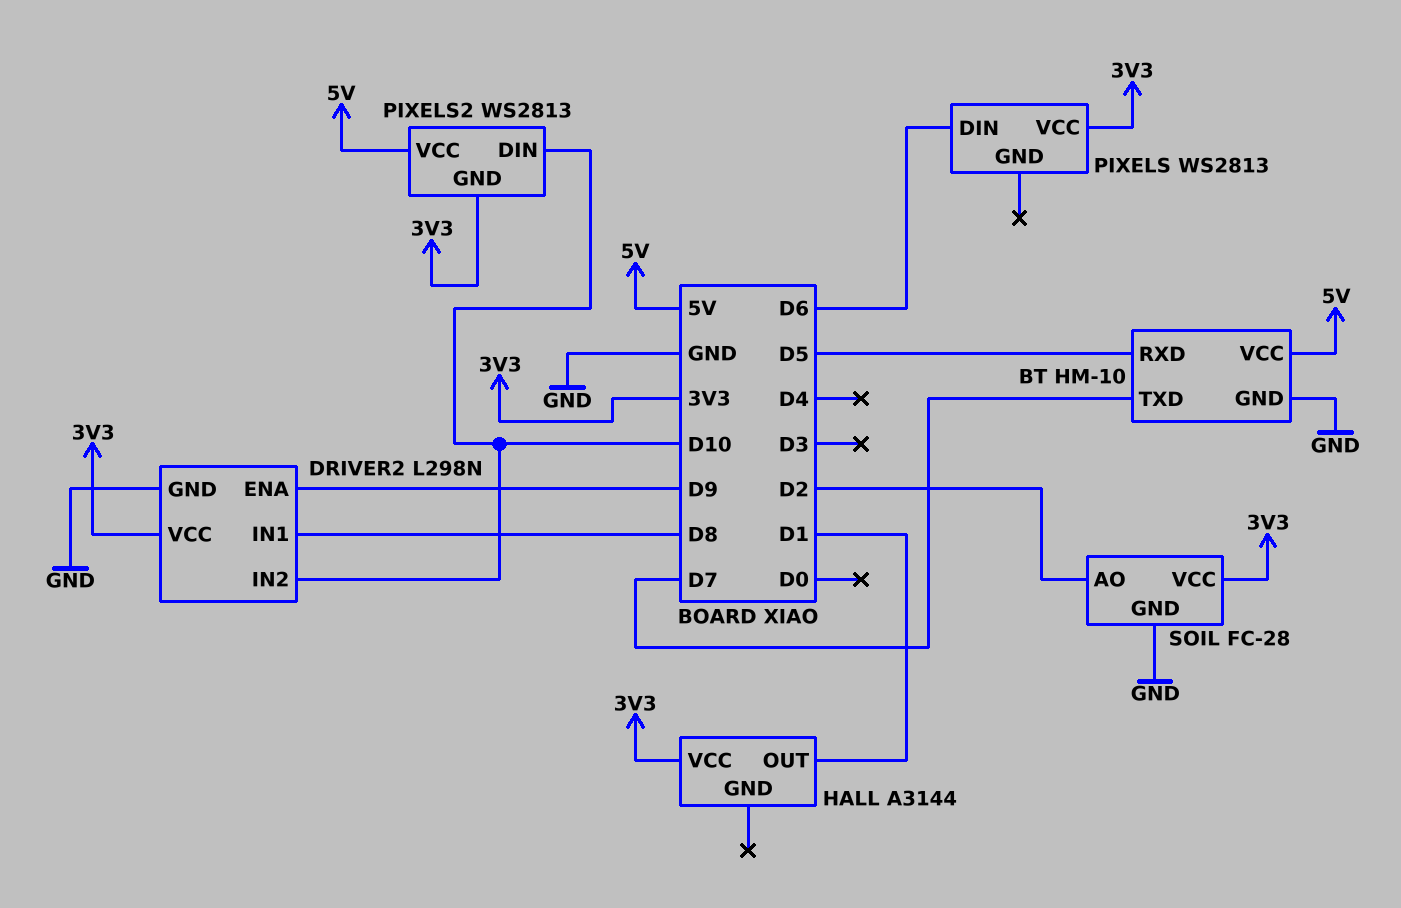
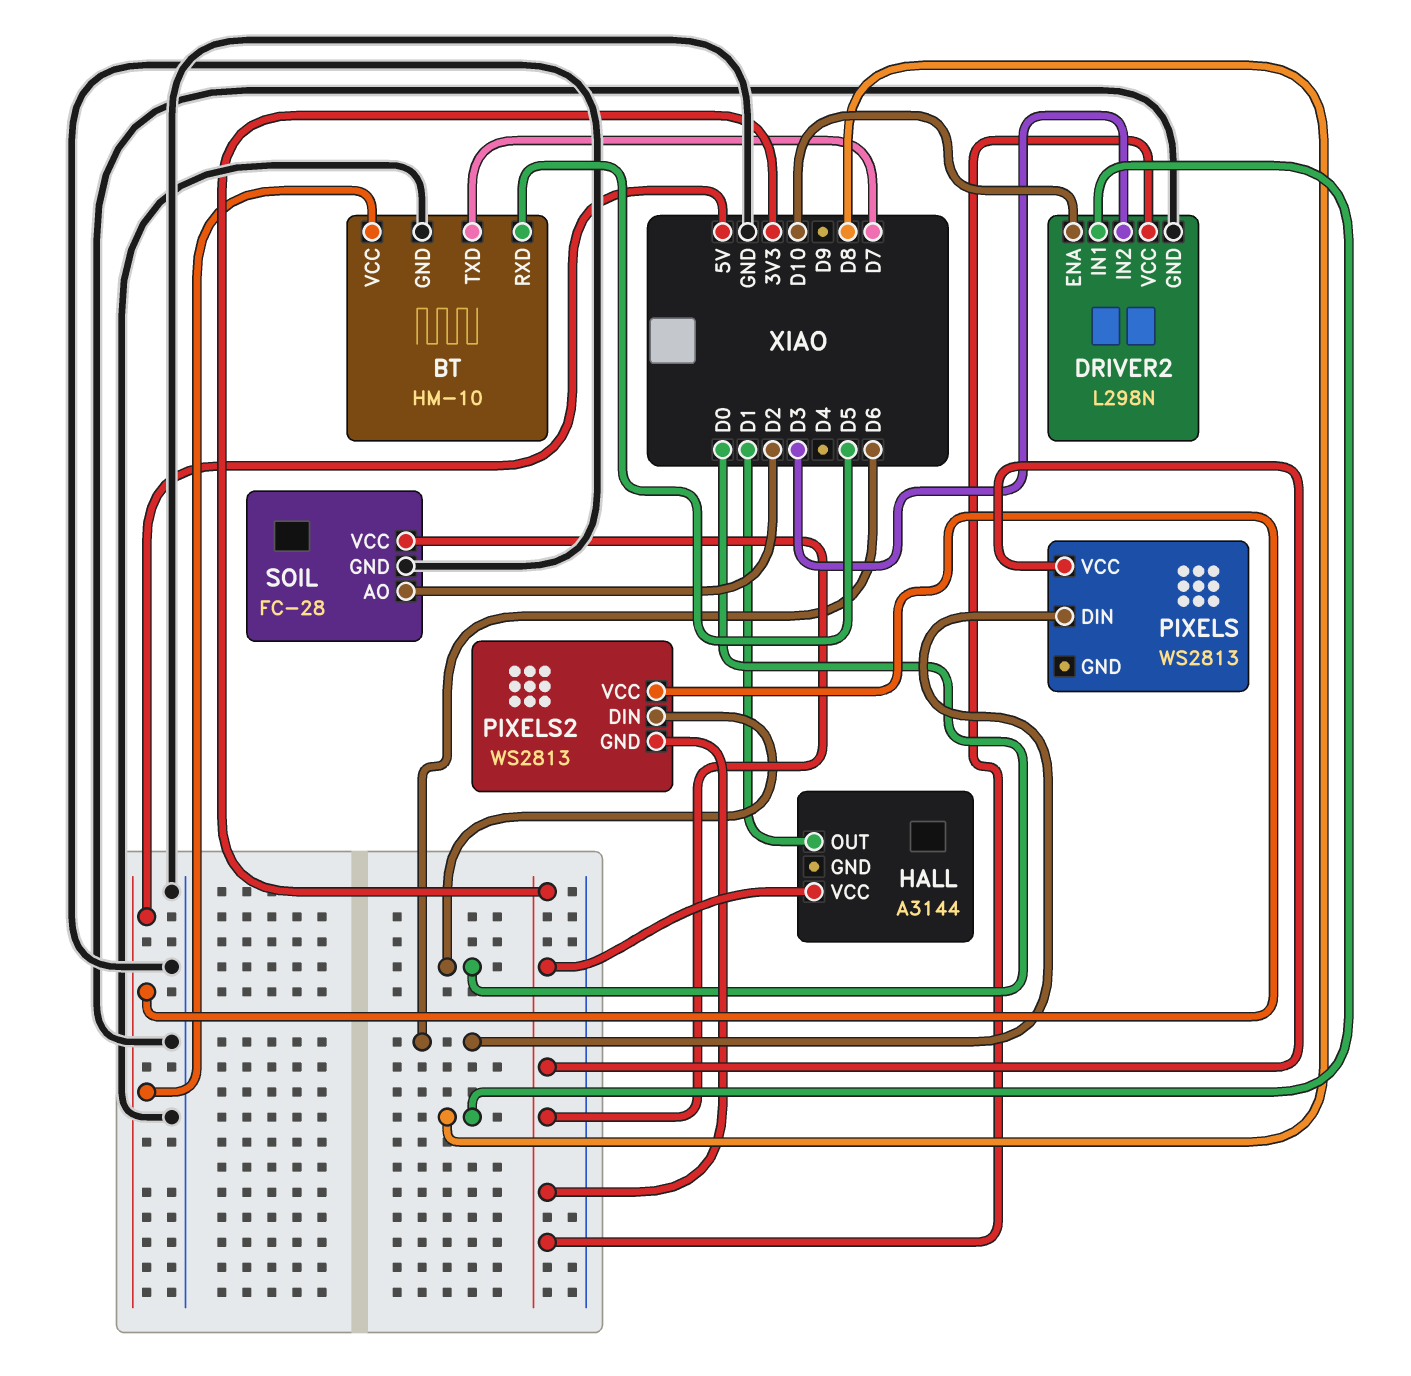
DRIVER2 pin ENA: D9 -> D10
DRIVER2 pin IN2: D10 -> D3
PIXELS2 pin DIN: D10 -> D0

